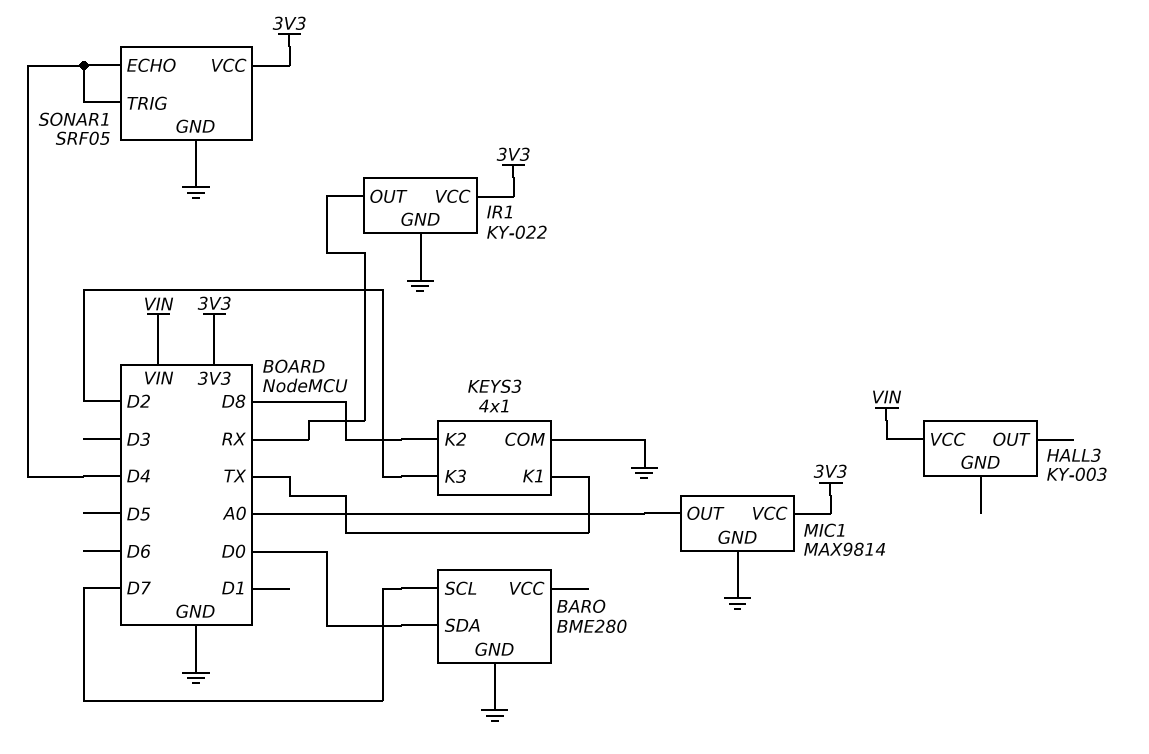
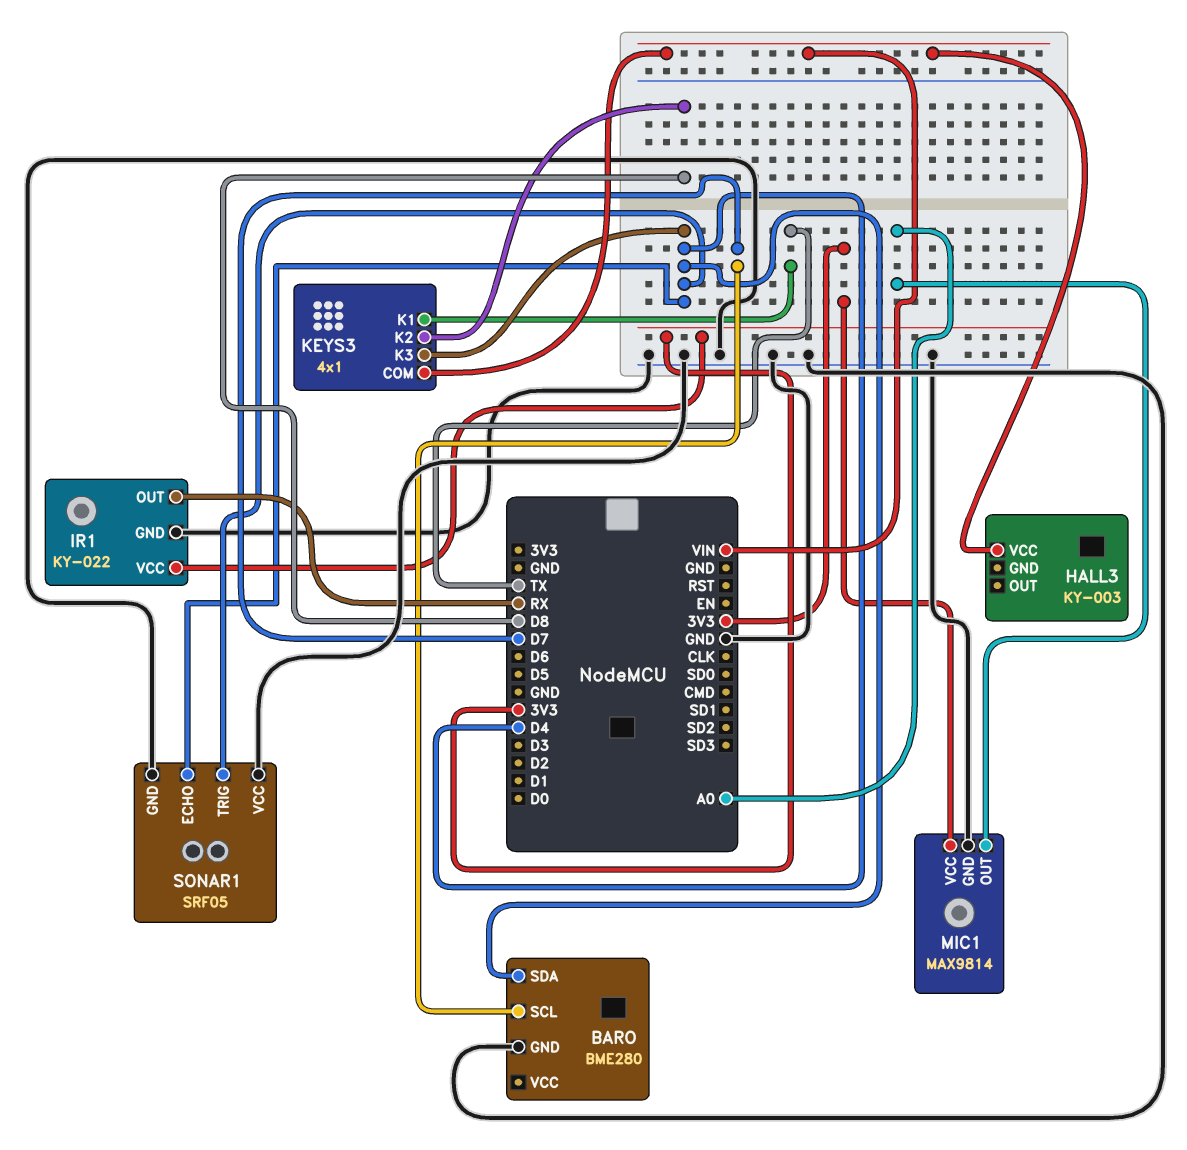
BARO pin SDA: D0 -> D4
KEYS3 pin COM: GND -> VIN
KEYS3 pin K3: D2 -> D4
SONAR1 pin VCC: 3V3 -> GND

